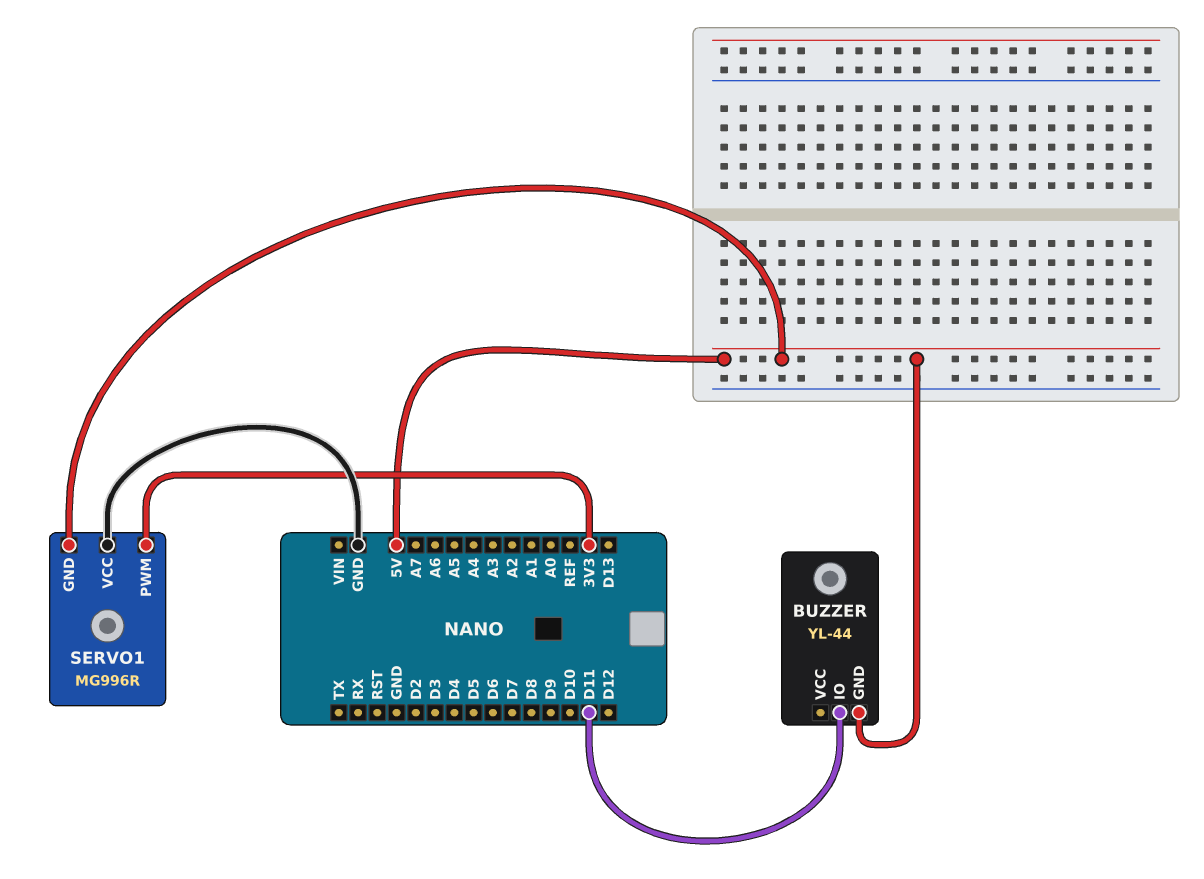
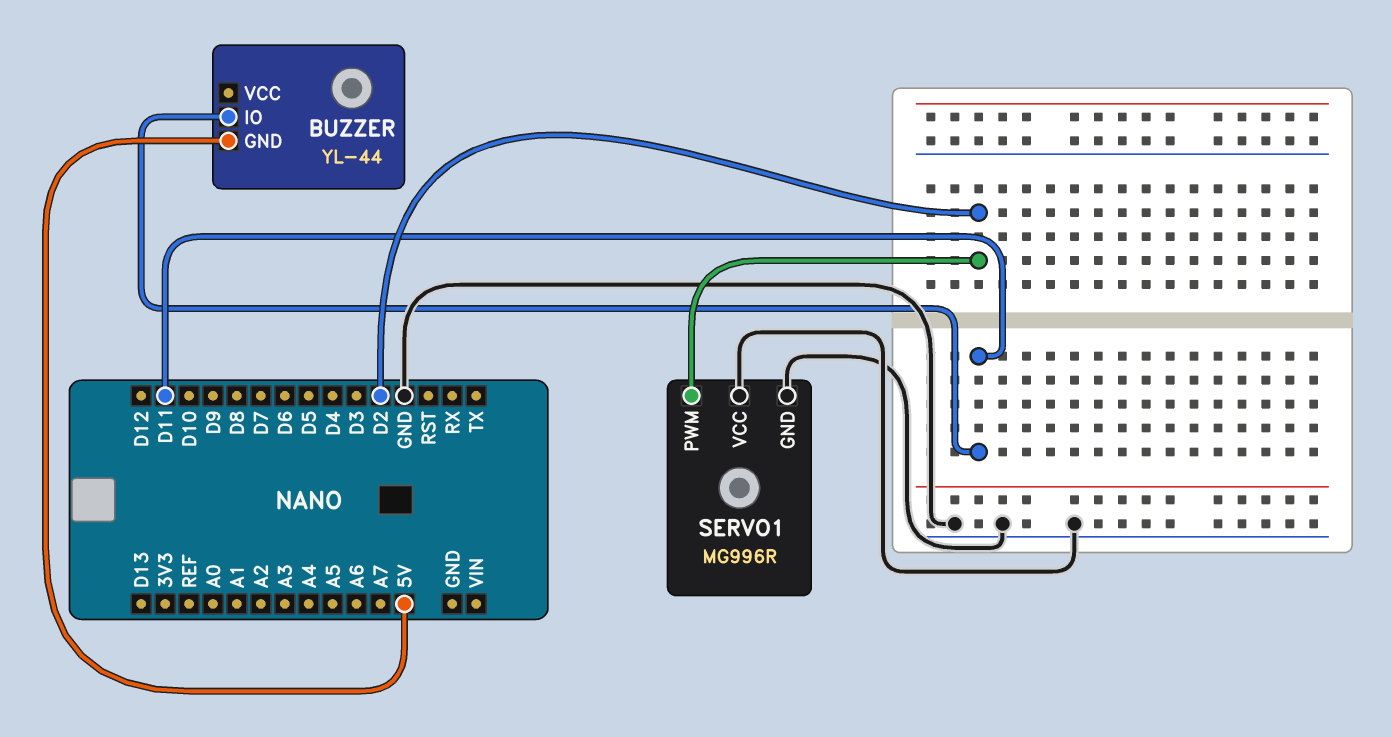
SERVO1 pin GND: 5V -> GND
SERVO1 pin PWM: 3V3 -> D2

